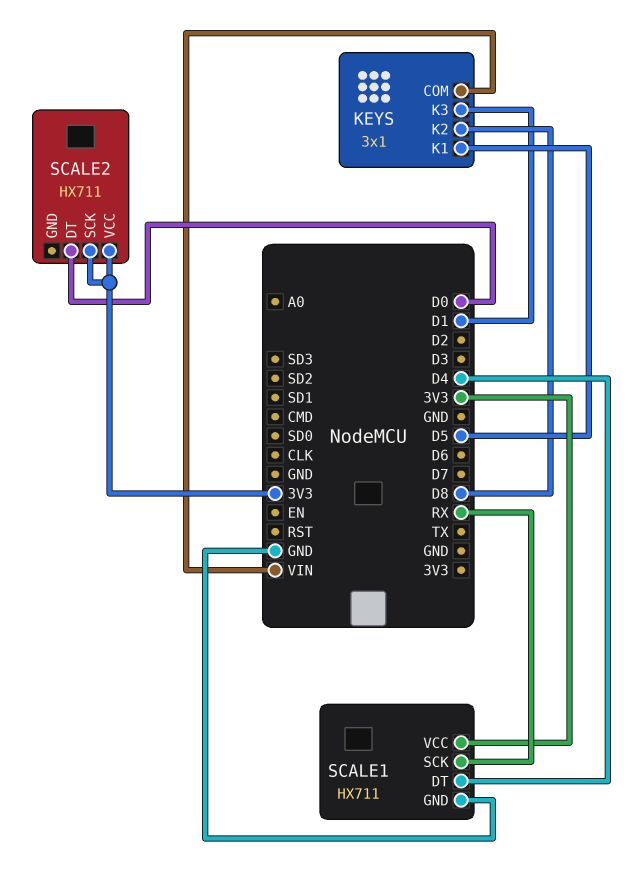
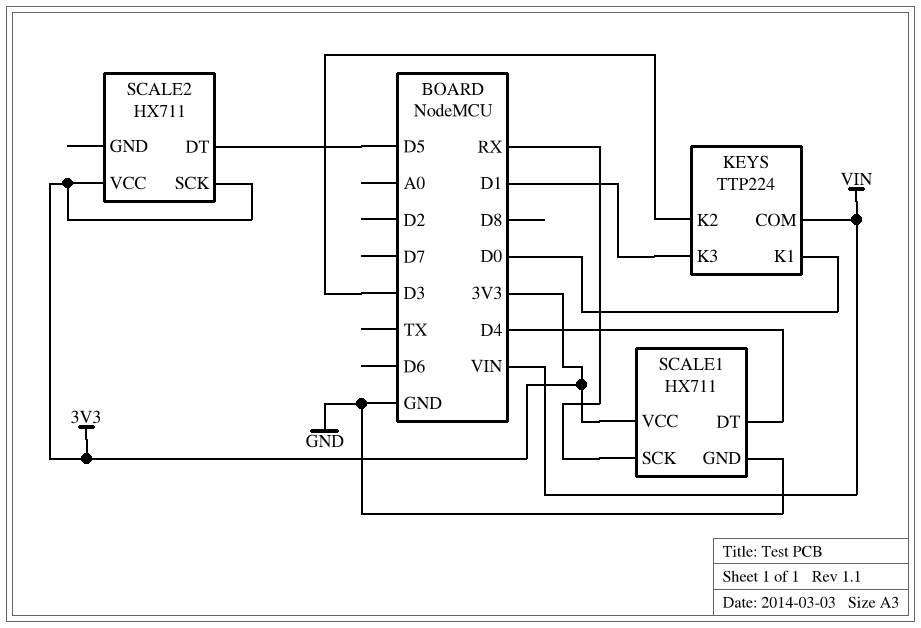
KEYS: 3x1 -> TTP224
KEYS pin K1: D5 -> D0
KEYS pin K2: D8 -> D3
SCALE2 pin DT: D0 -> D5

